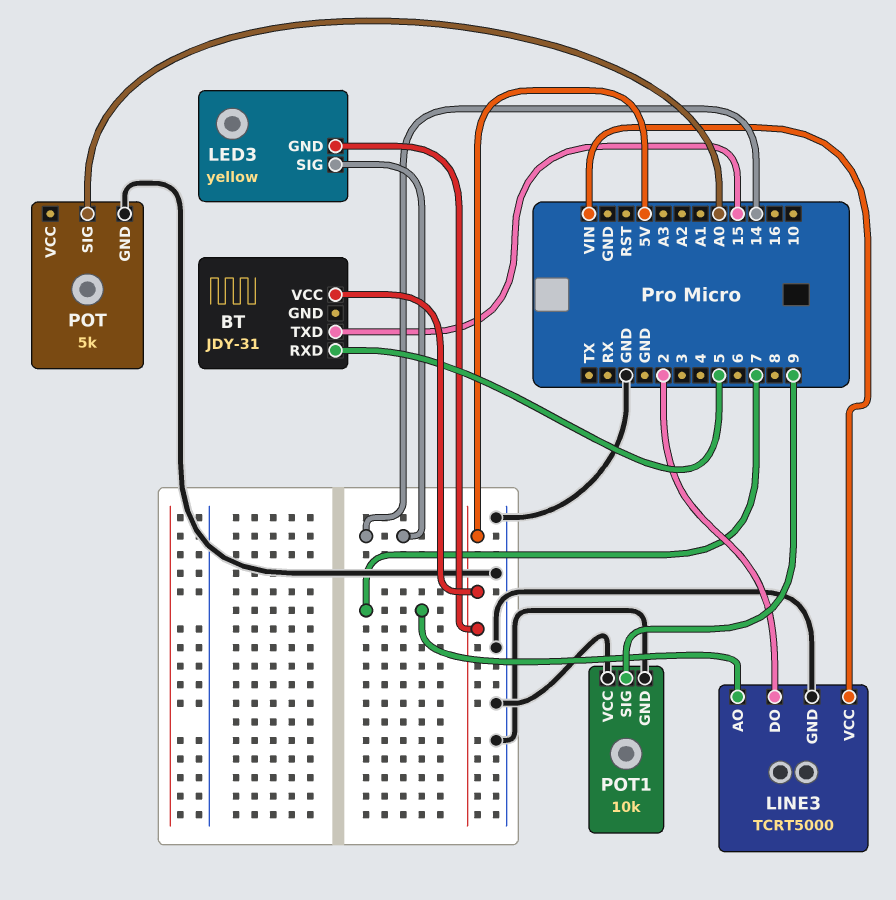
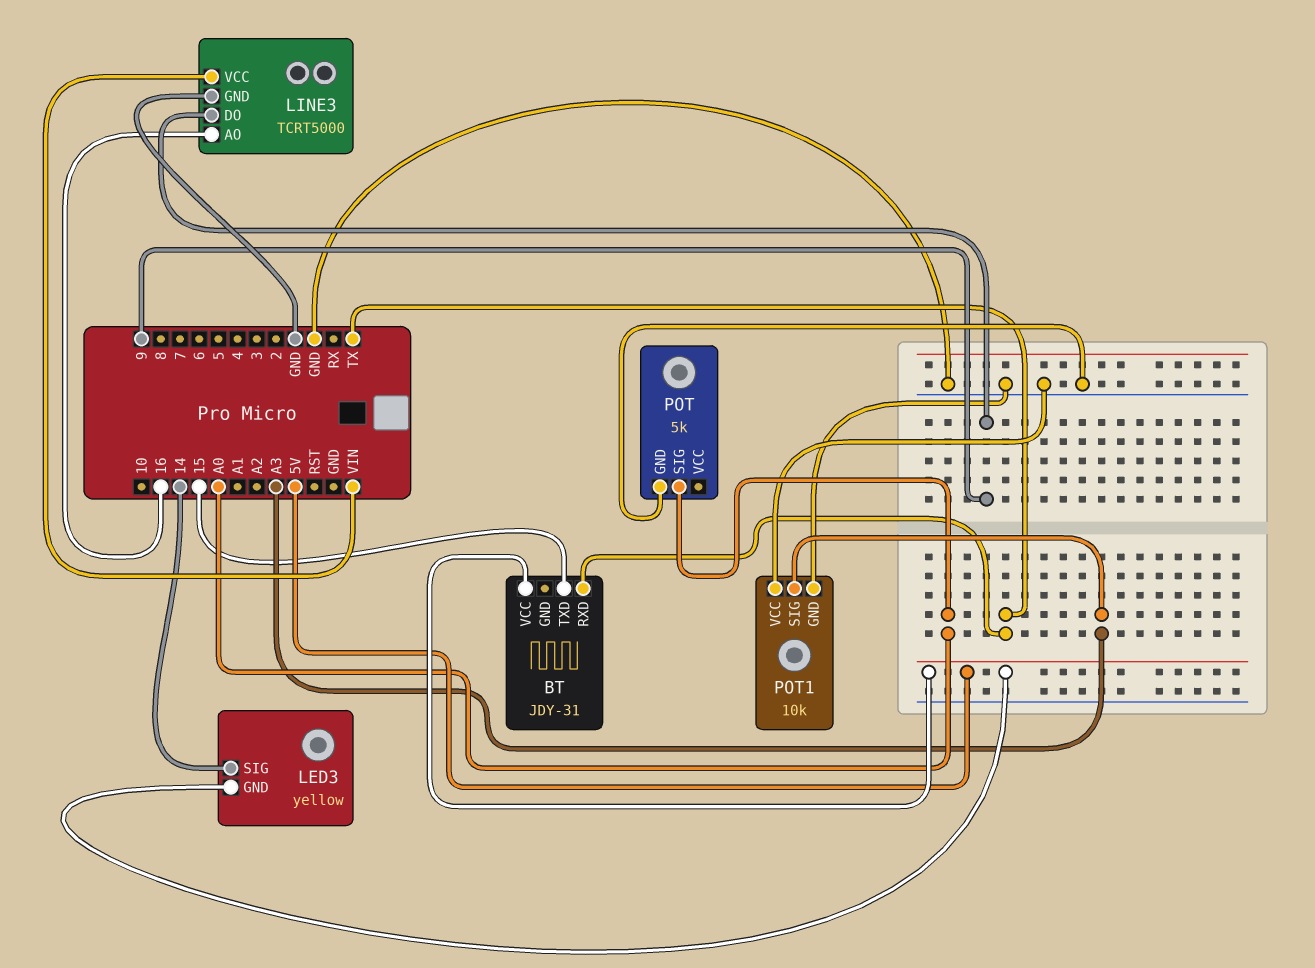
BT pin RXD: 5 -> TX
LINE3 pin AO: 7 -> 16
LINE3 pin DO: 2 -> 9
POT1 pin SIG: 9 -> A3

